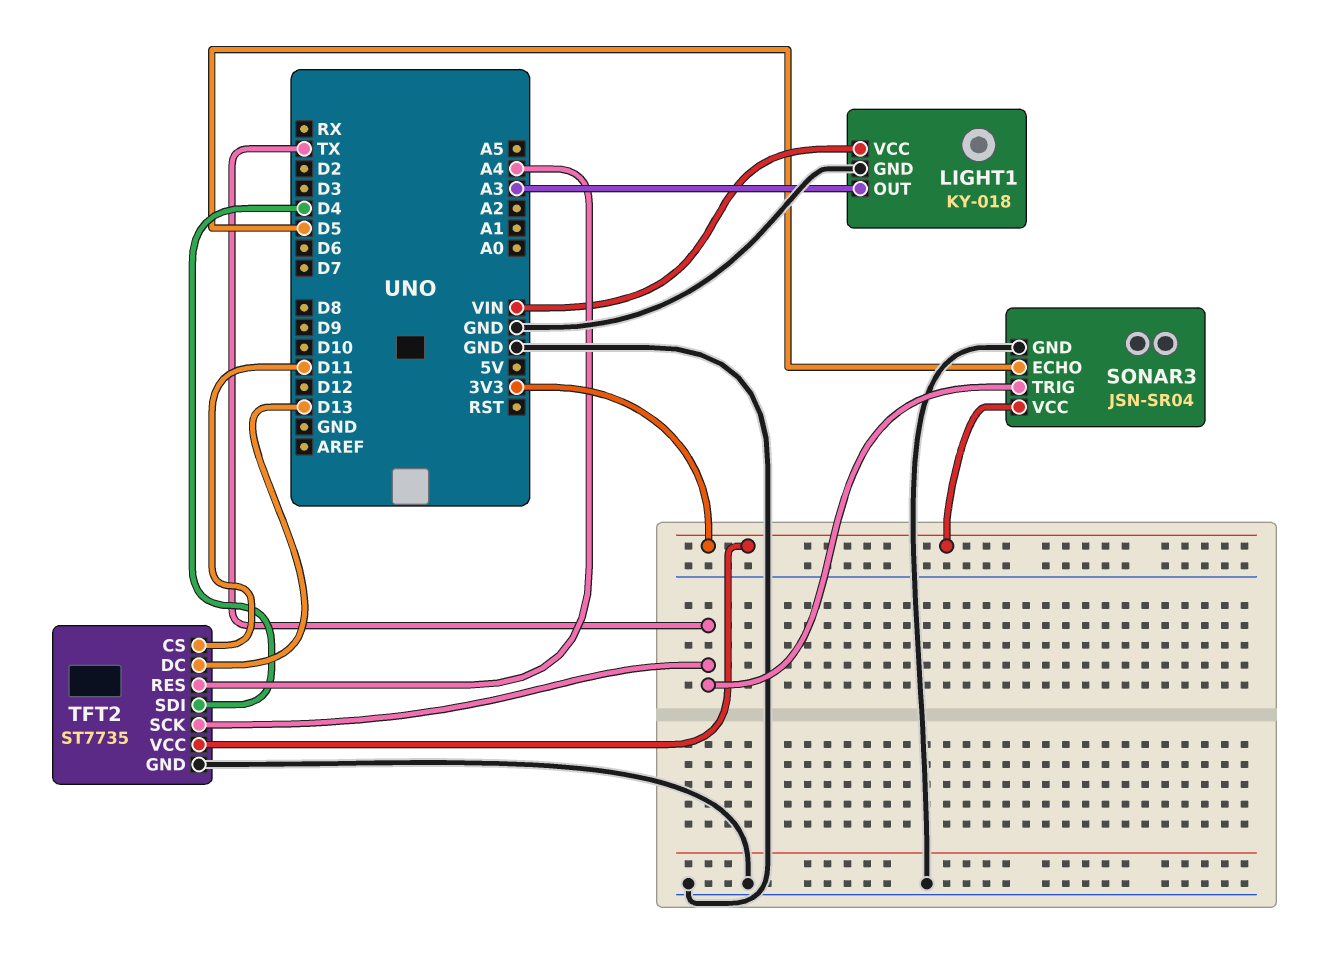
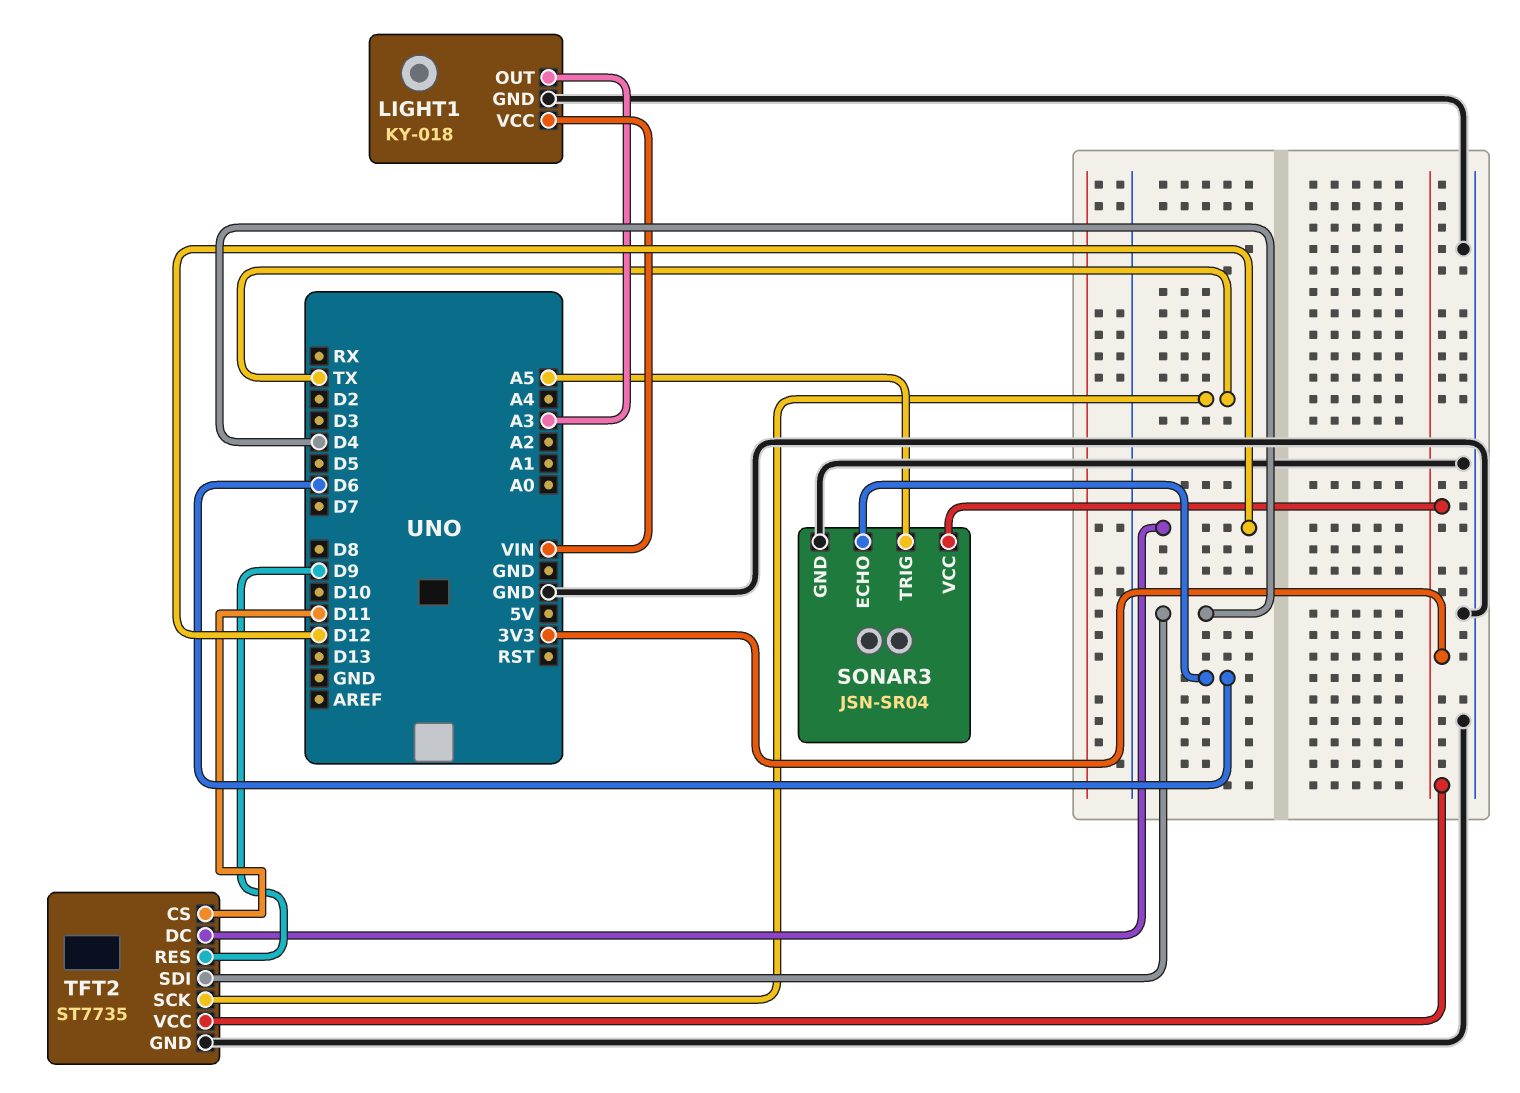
SONAR3 pin ECHO: D5 -> D6
SONAR3 pin TRIG: TX -> A5
TFT2 pin DC: D13 -> D12
TFT2 pin RES: A4 -> D9

